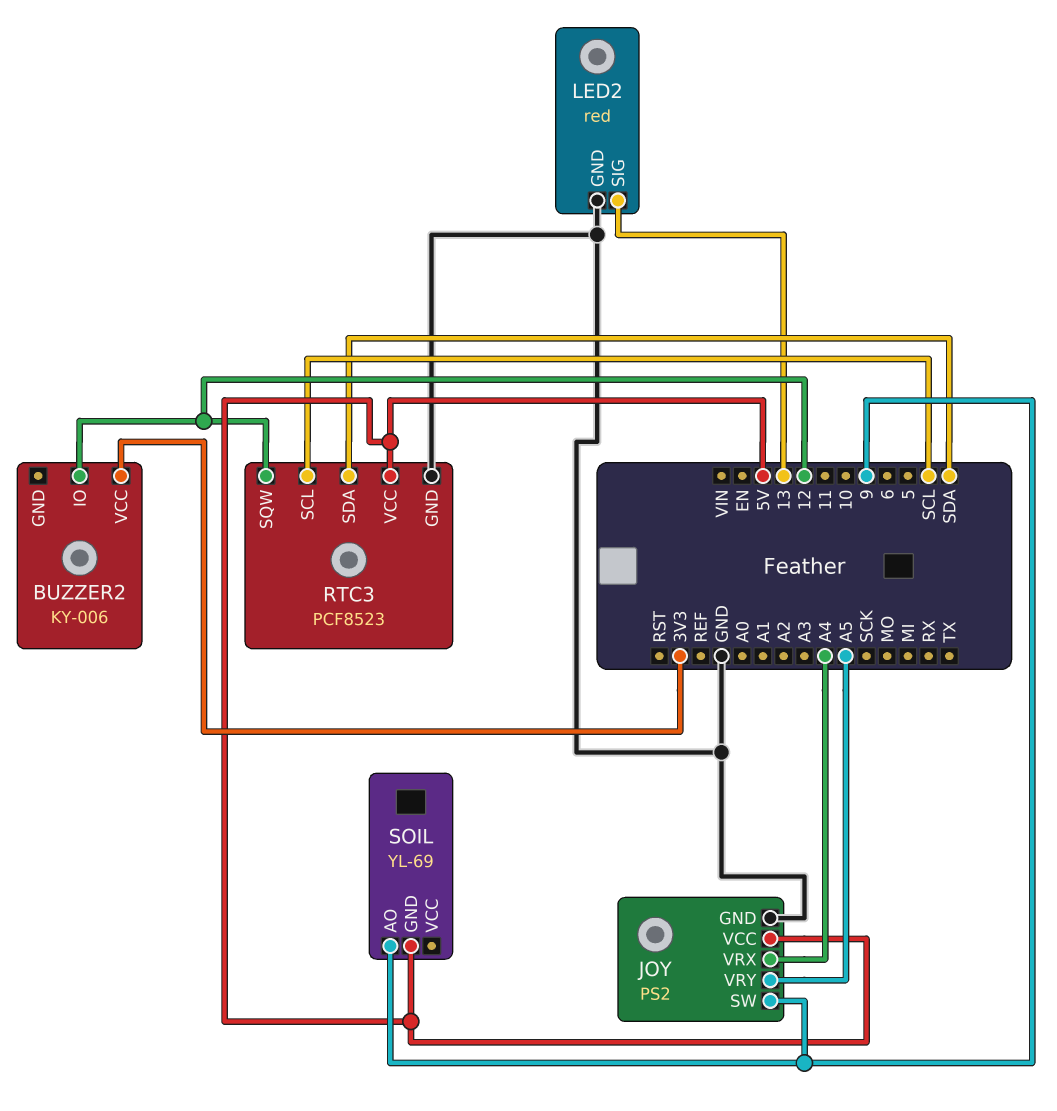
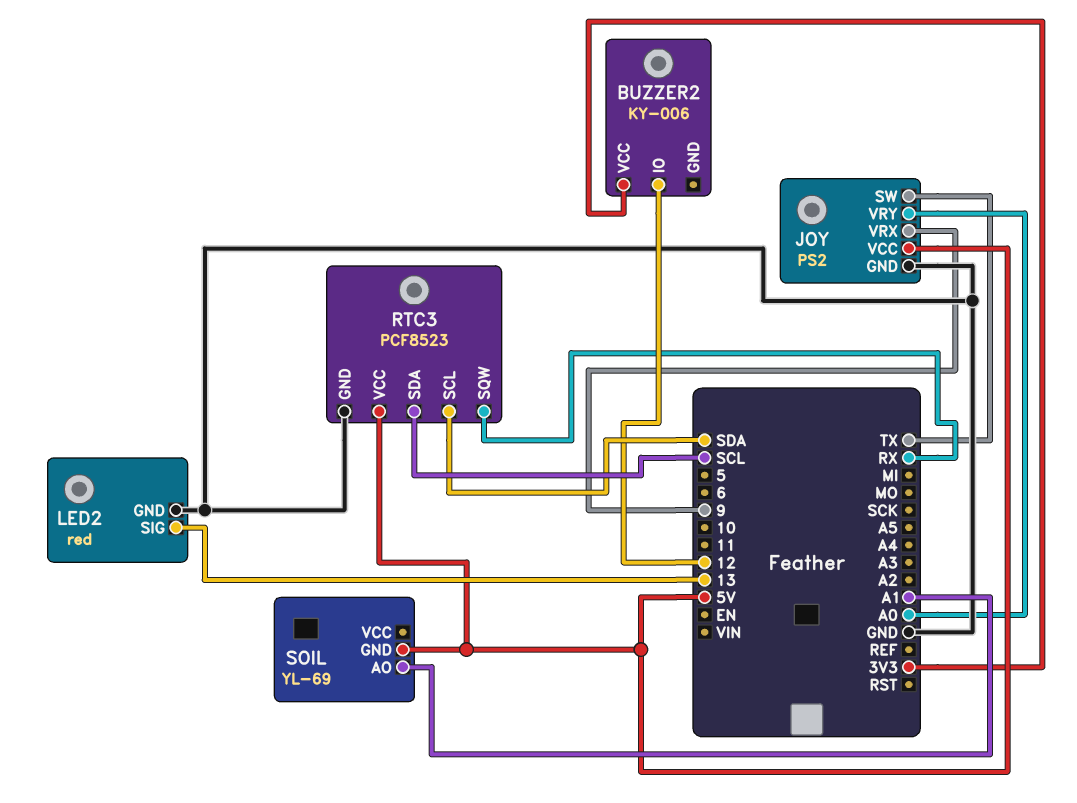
JOY pin SW: 9 -> TX
JOY pin VRX: A4 -> 9
JOY pin VRY: A5 -> A0
RTC3 pin SCL: SCL -> SDA
RTC3 pin SDA: SDA -> SCL
RTC3 pin SQW: 12 -> RX
SOIL pin AO: 9 -> A1

